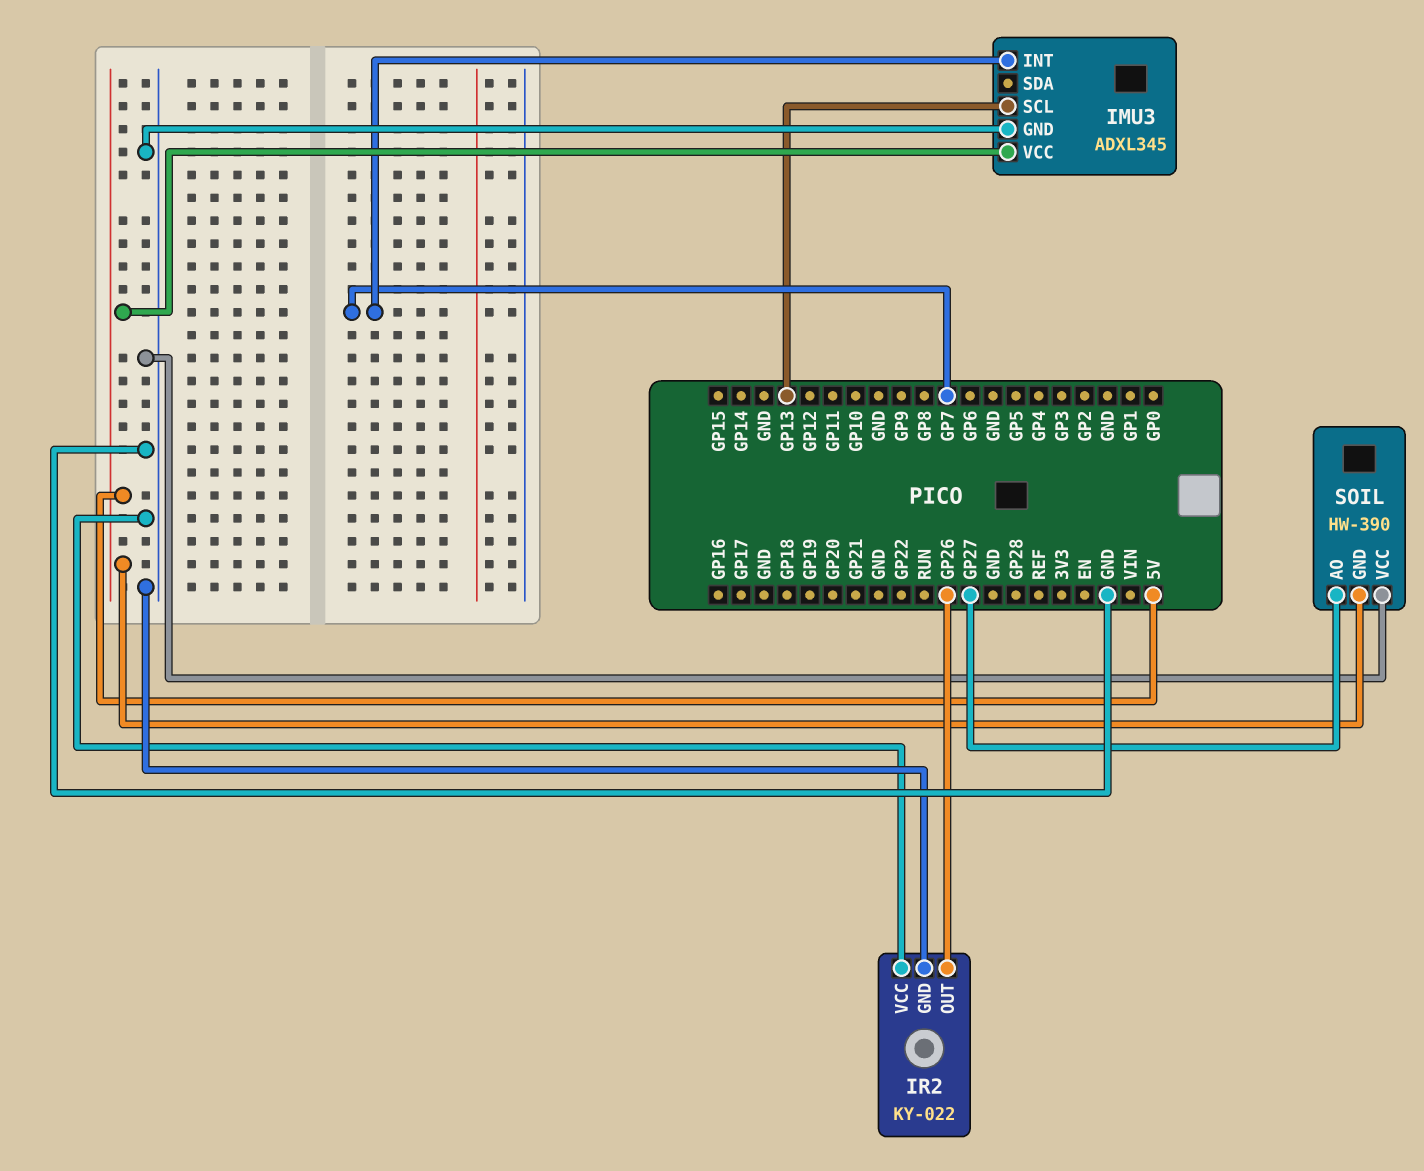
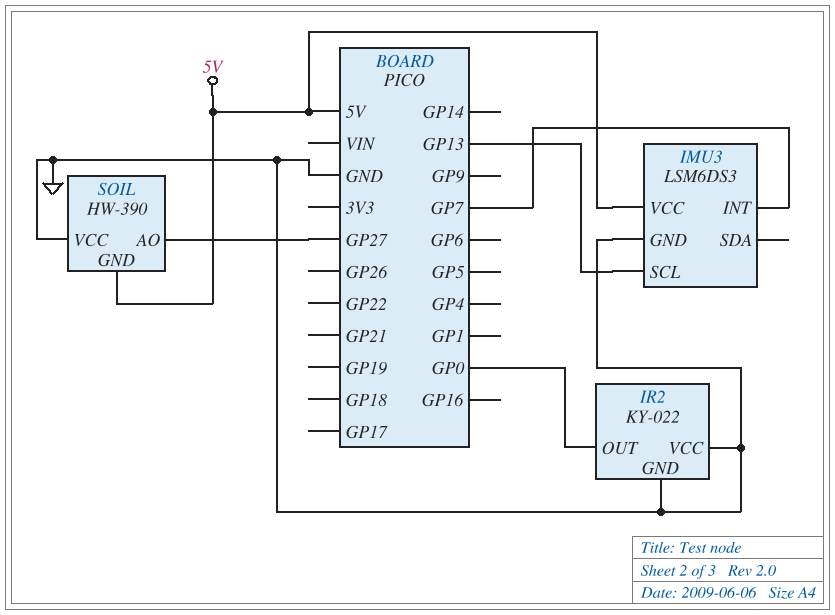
IMU3: ADXL345 -> LSM6DS3
IR2 pin OUT: GP26 -> GP0

